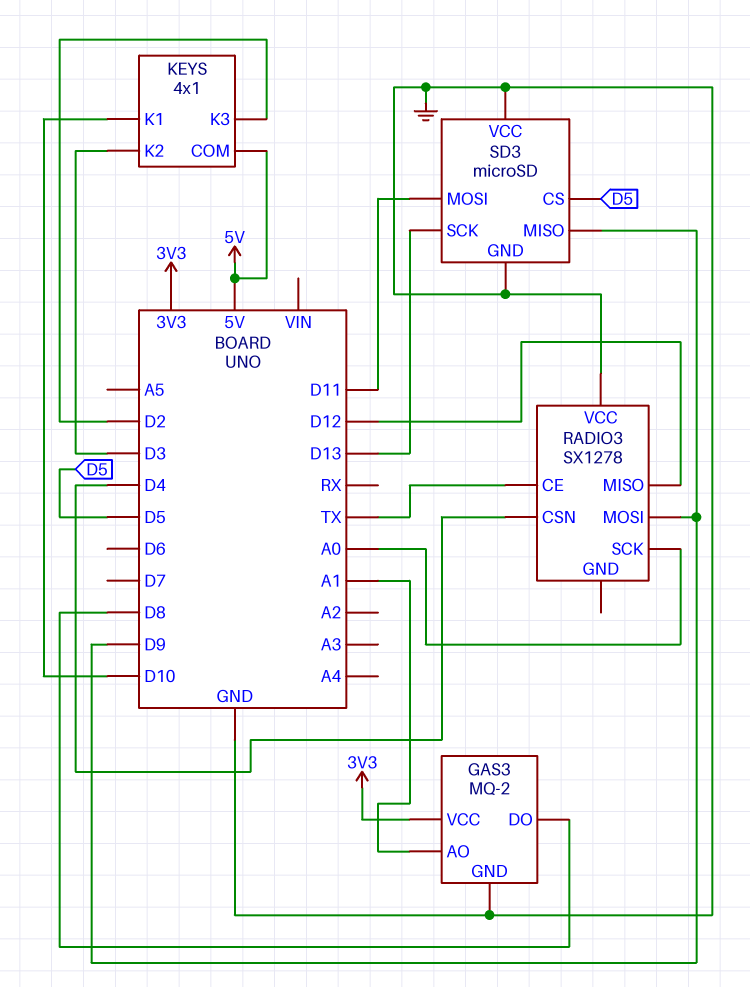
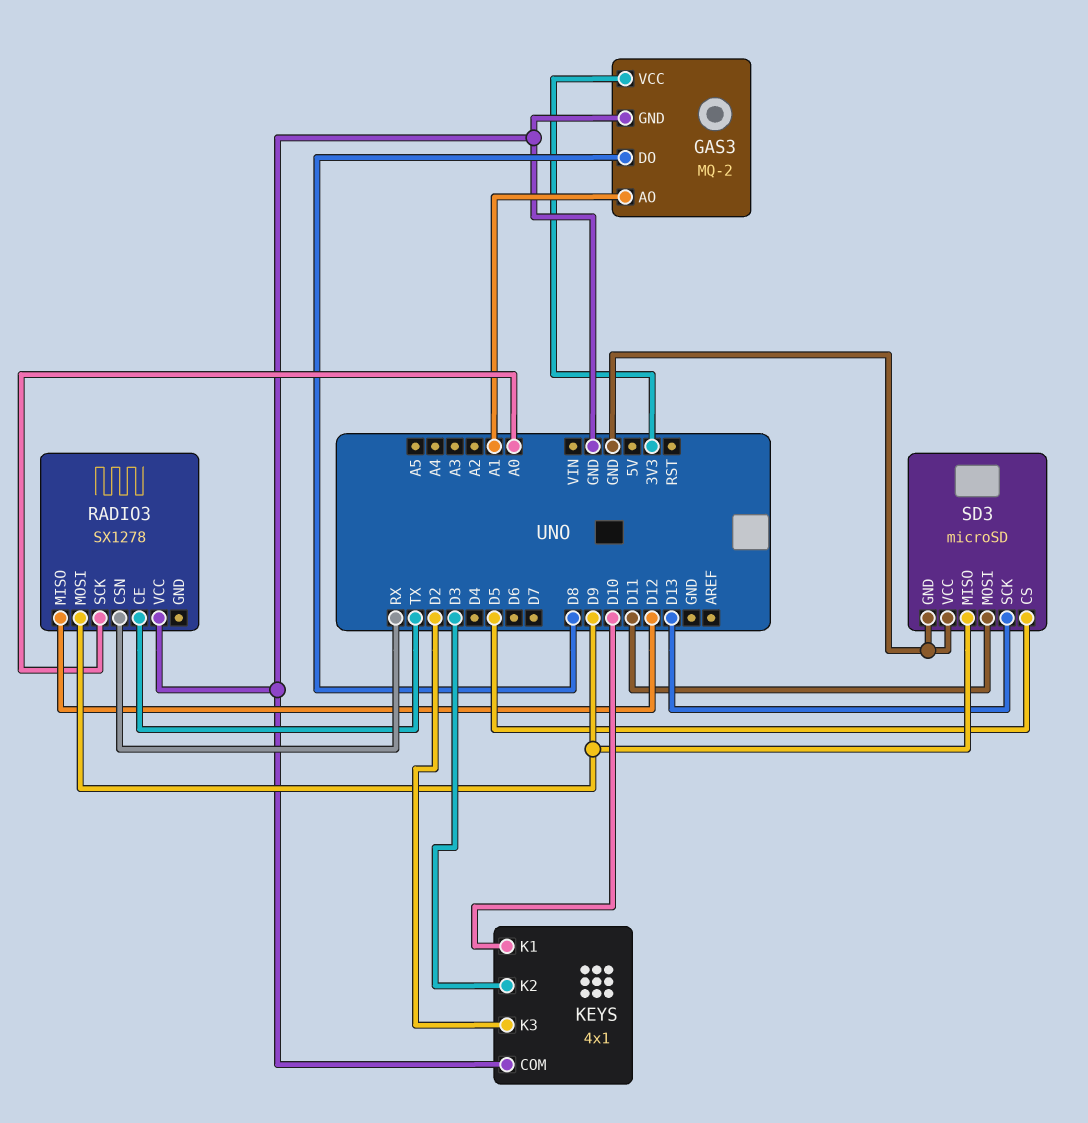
KEYS pin COM: 5V -> GND
RADIO3 pin CSN: D4 -> RX

